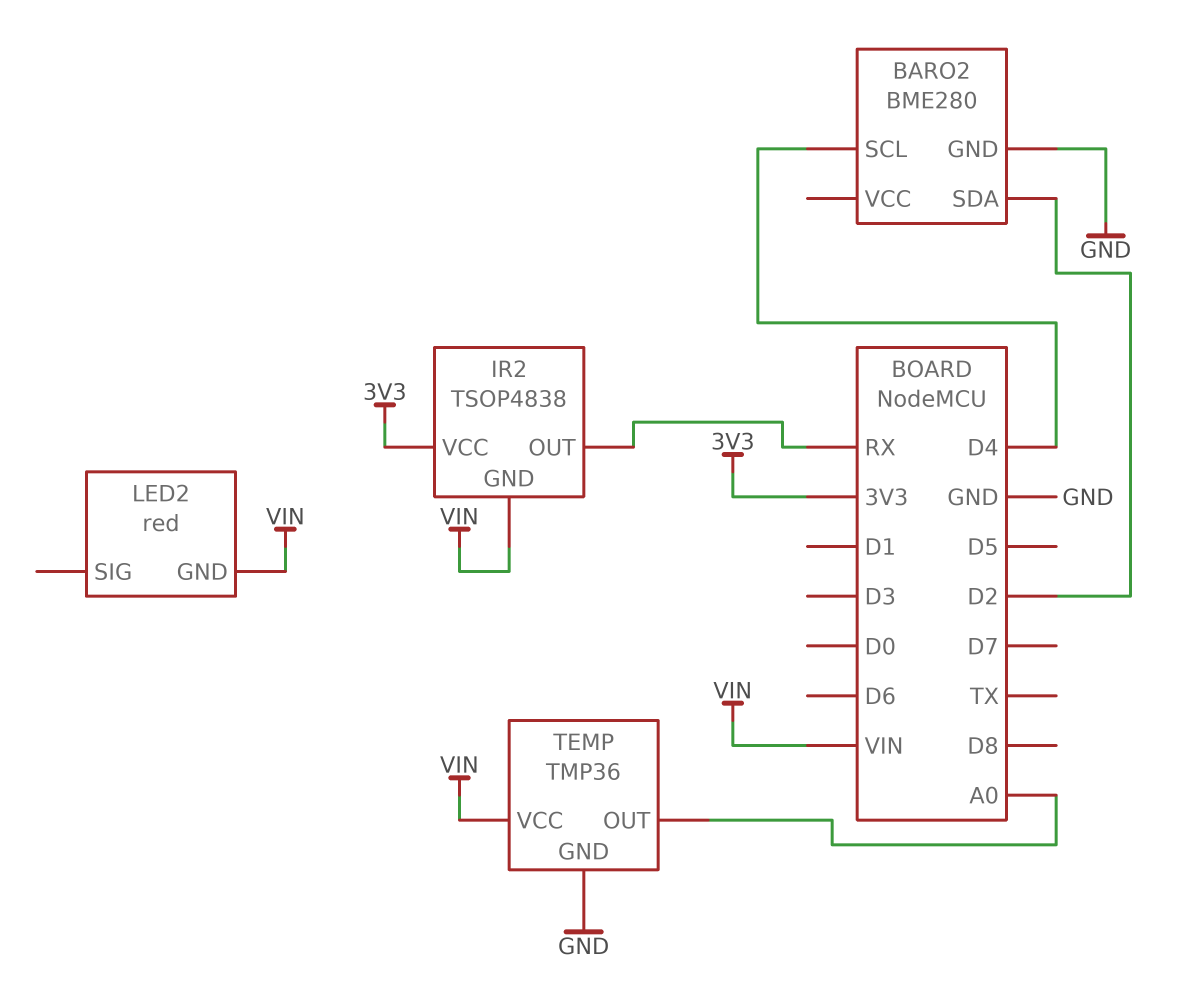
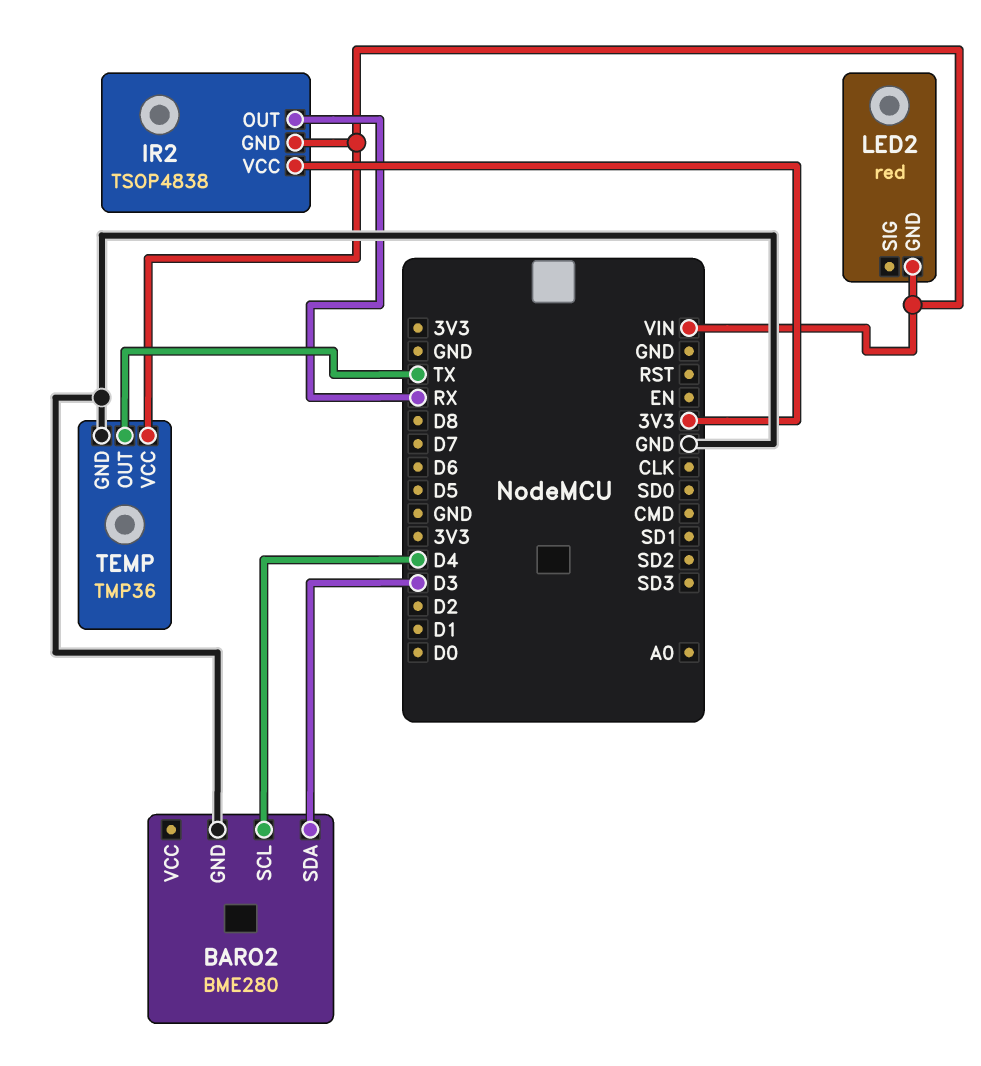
BARO2 pin SDA: D2 -> D3
TEMP pin OUT: A0 -> TX

